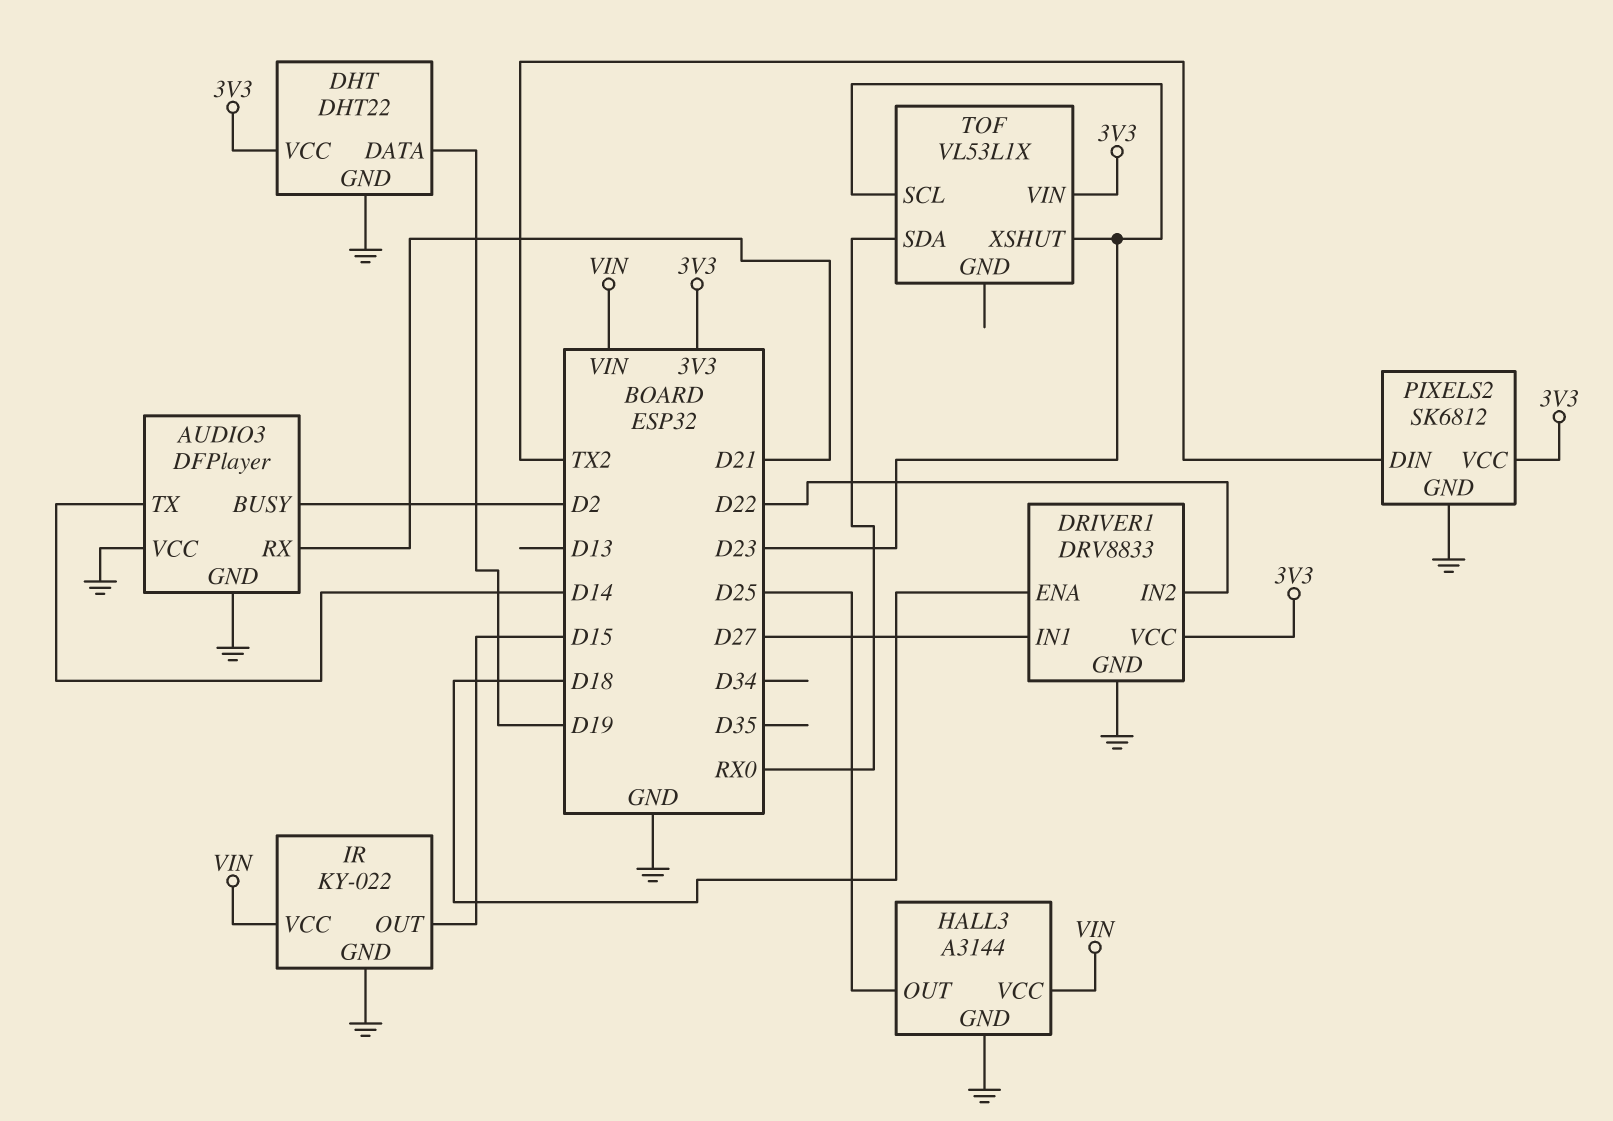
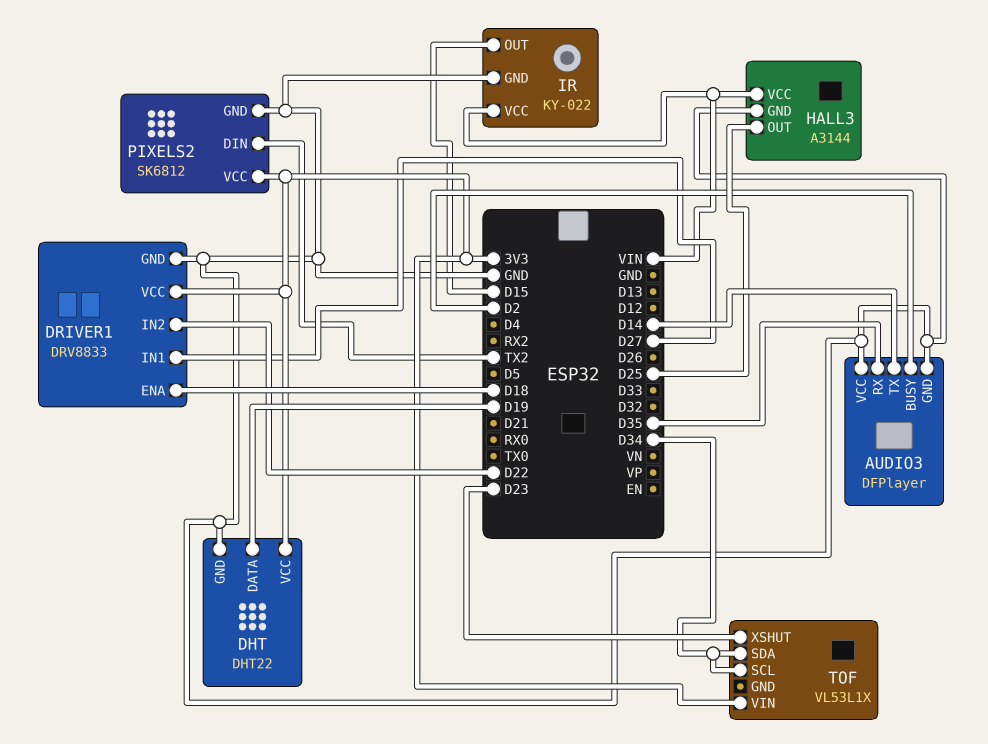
AUDIO3 pin RX: D21 -> D35
TOF pin SCL: D23 -> D34
TOF pin SDA: RX0 -> D34

